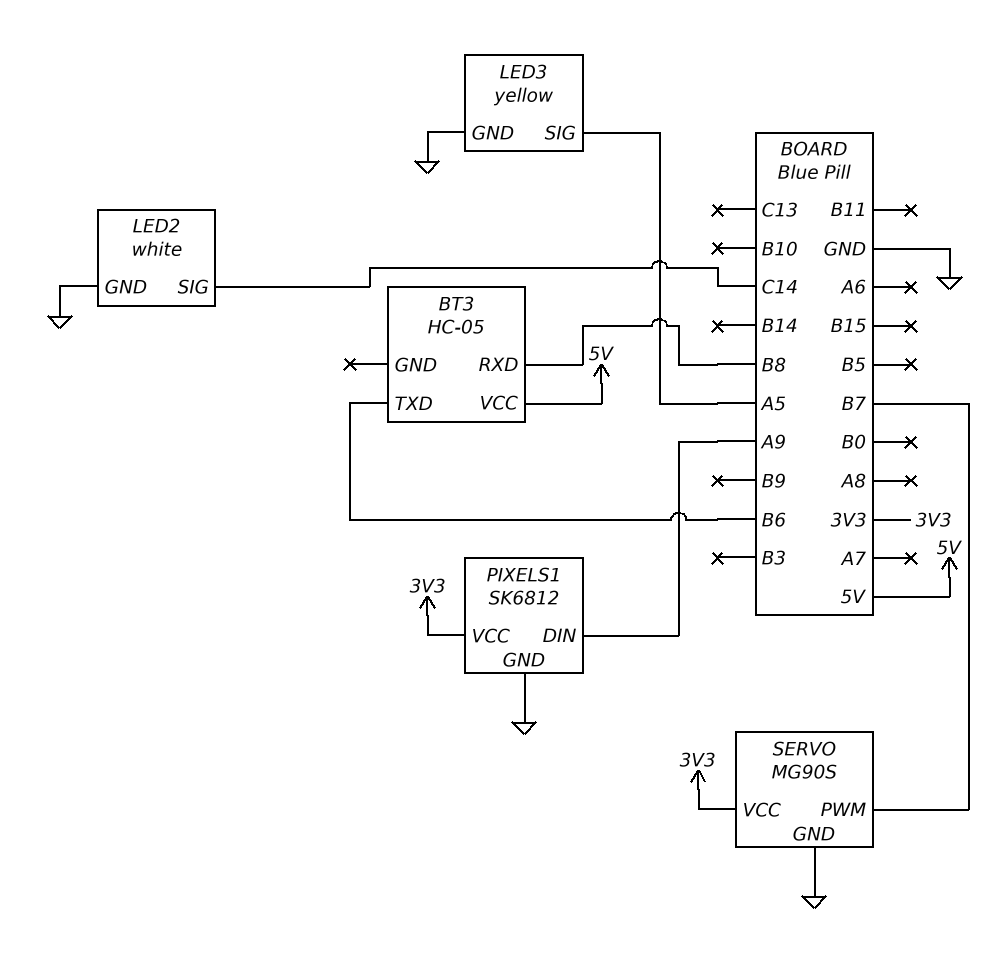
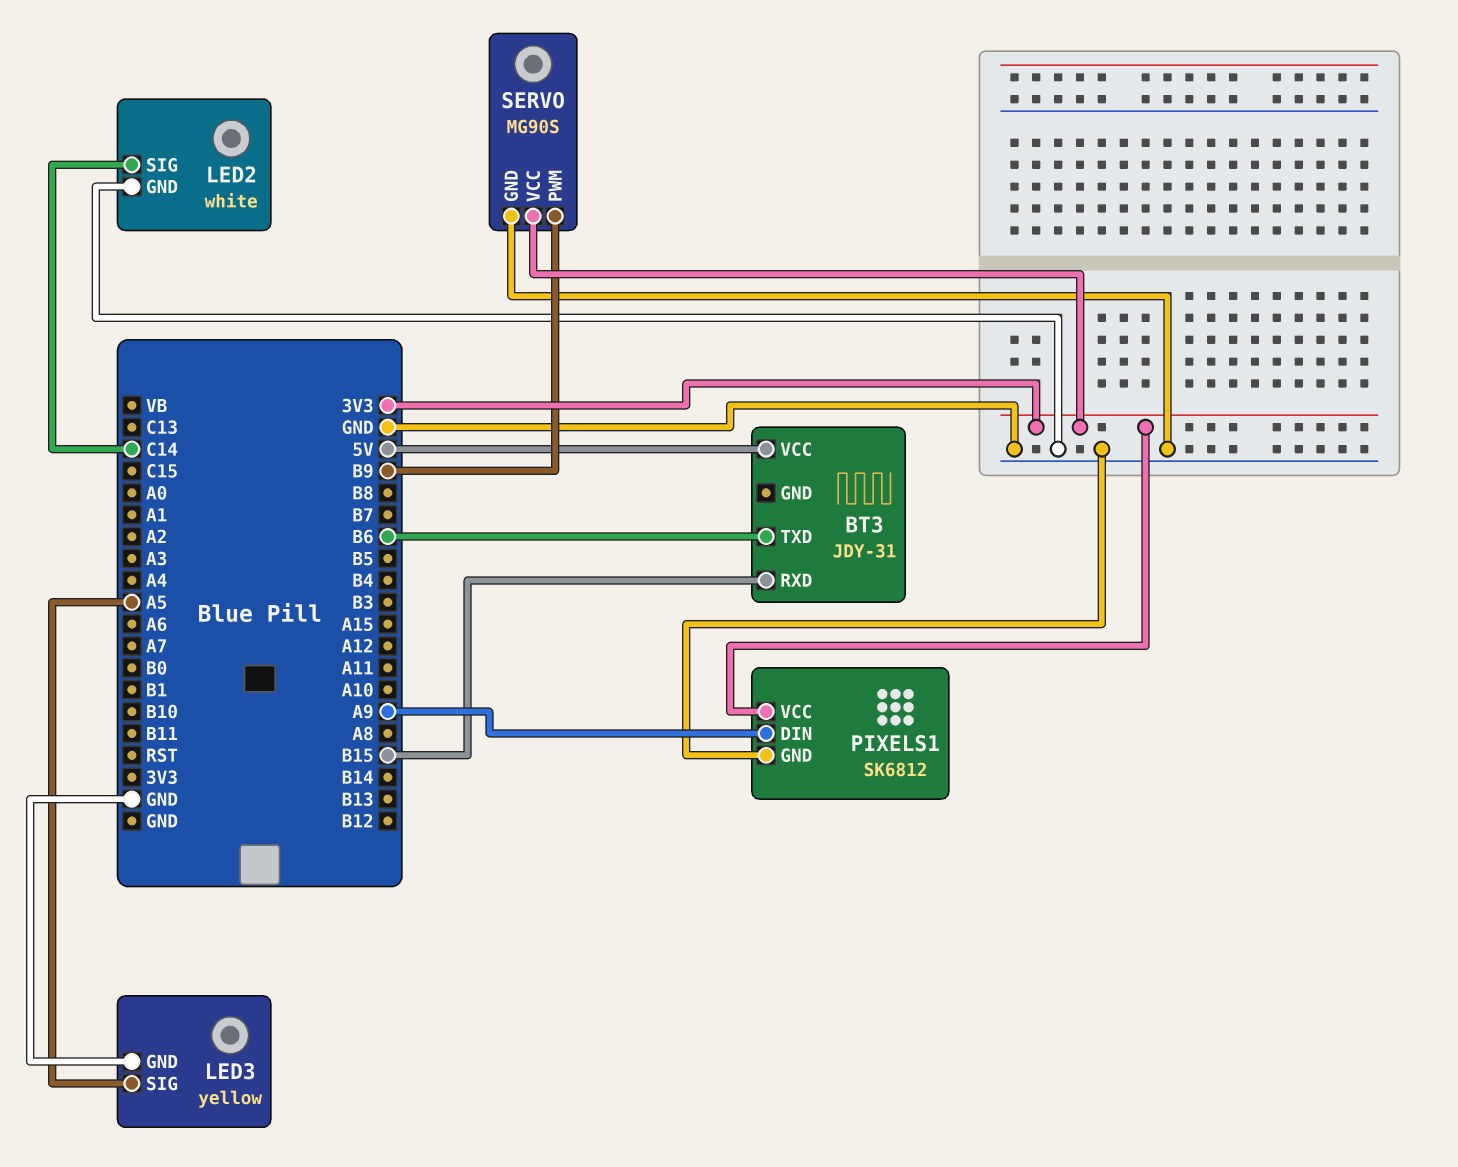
BT3: HC-05 -> JDY-31
BT3 pin RXD: B8 -> B15
SERVO pin PWM: B7 -> B9

